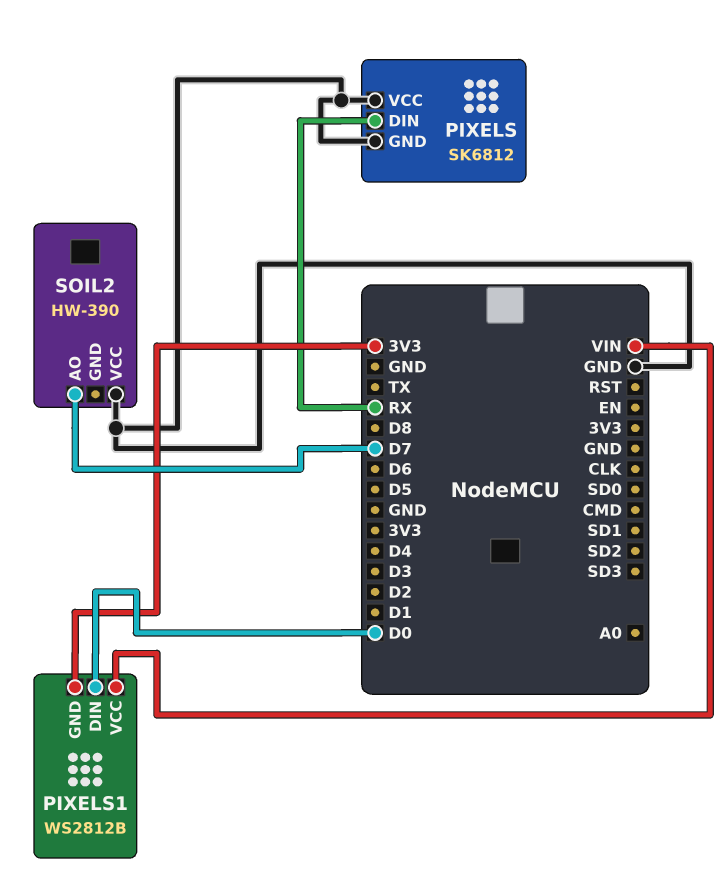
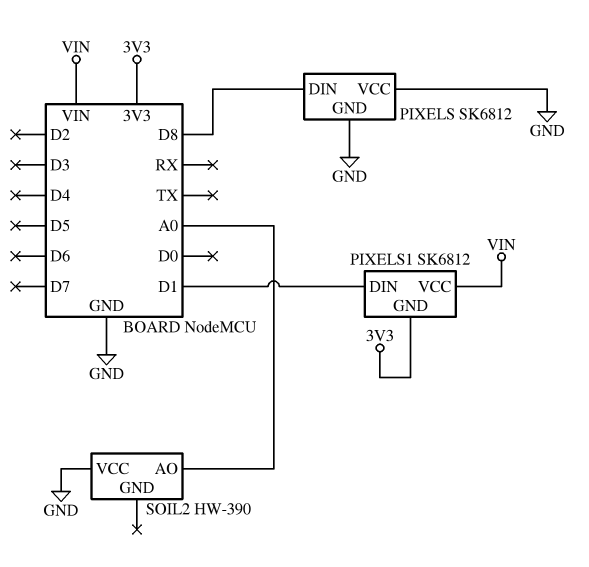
PIXELS pin DIN: RX -> D8
PIXELS1: WS2812B -> SK6812
PIXELS1 pin DIN: D0 -> D1
SOIL2 pin AO: D7 -> A0

